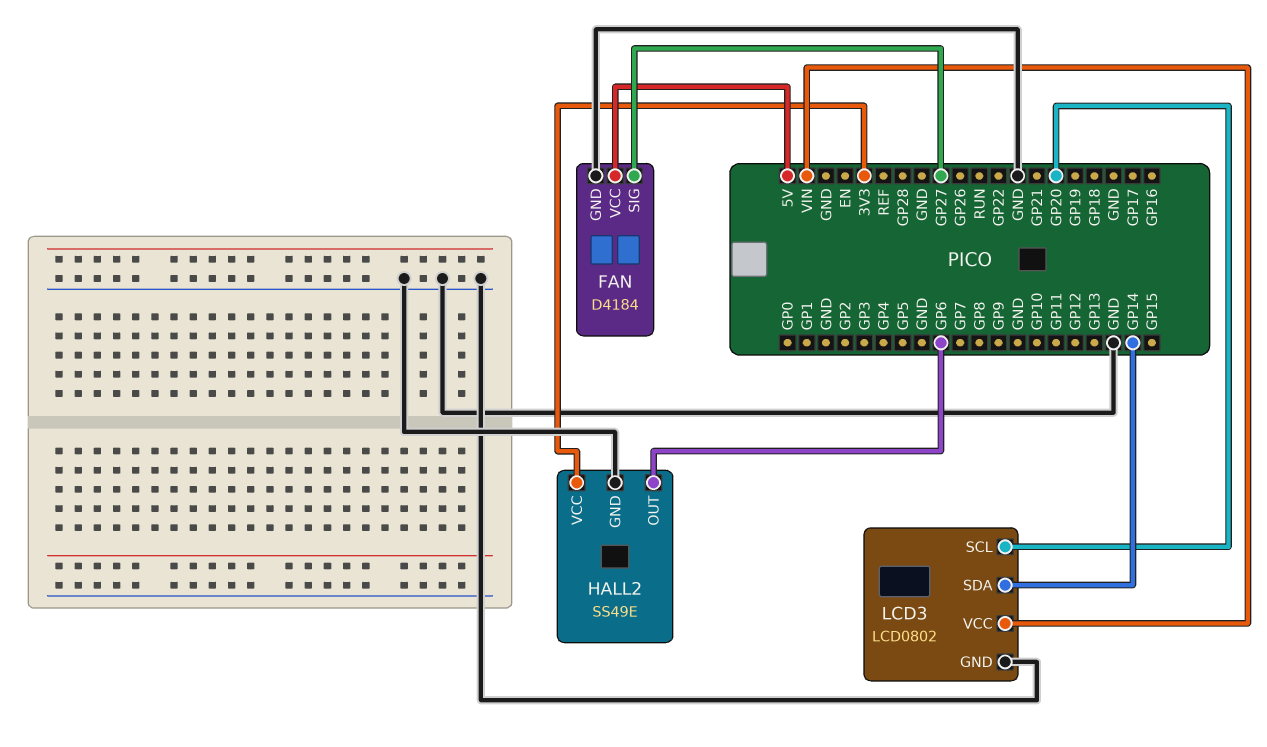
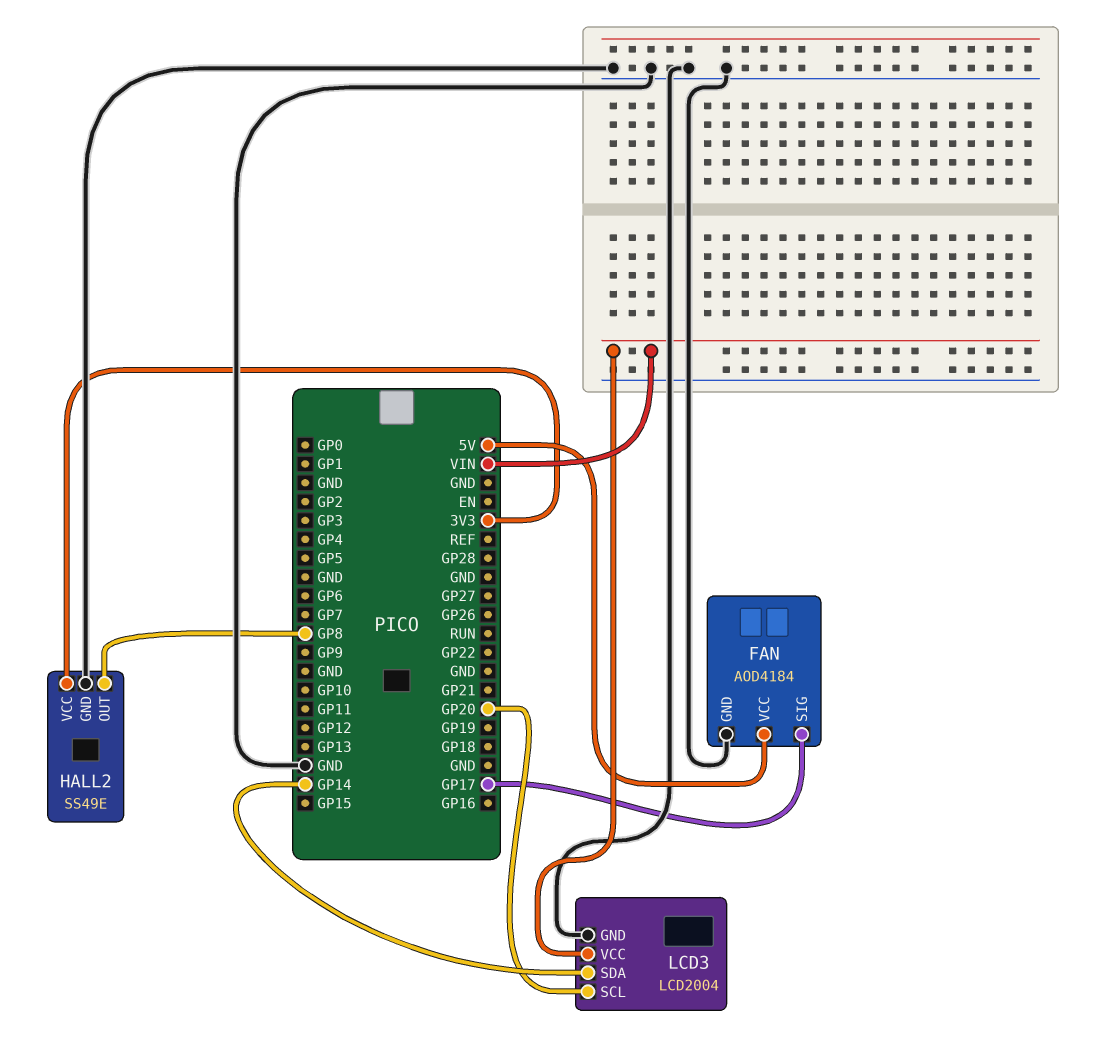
FAN: D4184 -> AOD4184
FAN pin SIG: GP27 -> GP17
HALL2 pin OUT: GP6 -> GP8
LCD3: LCD0802 -> LCD2004

